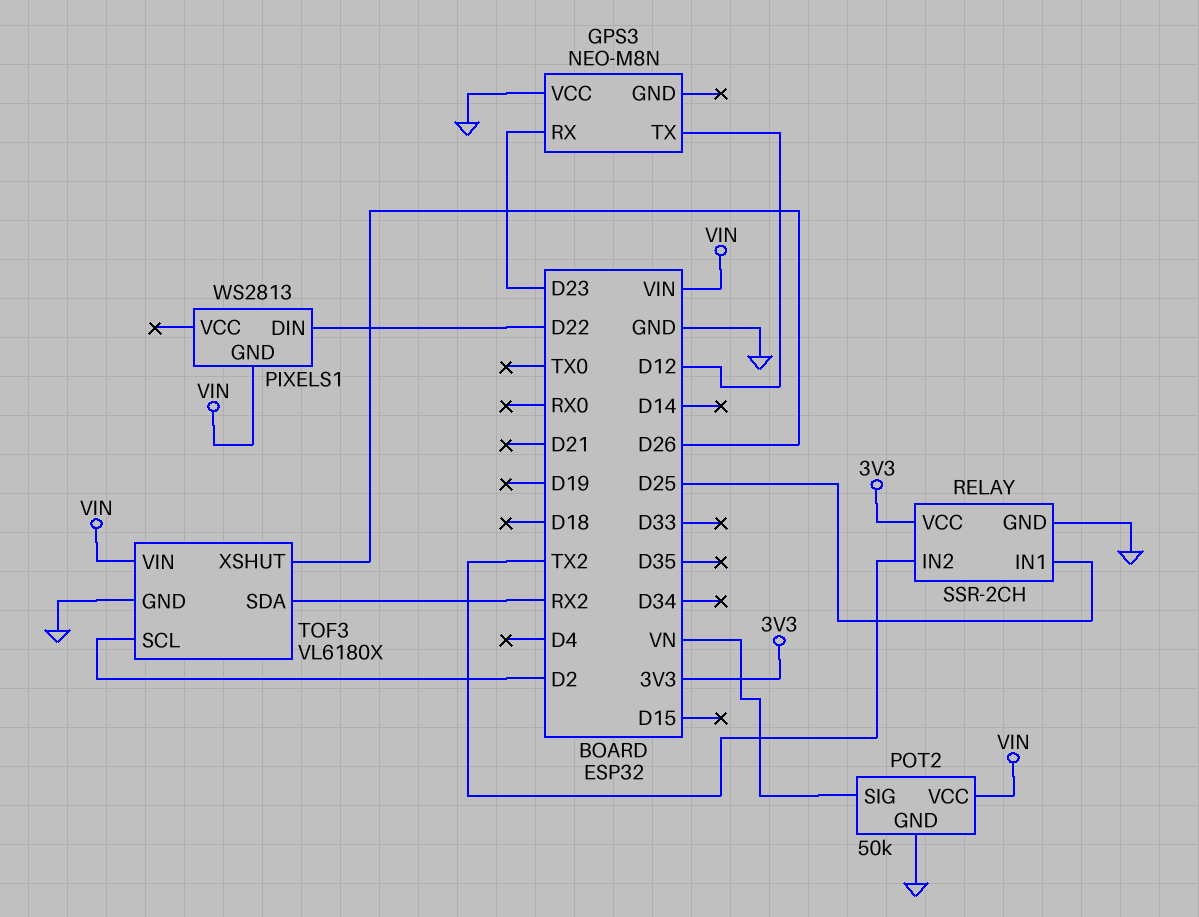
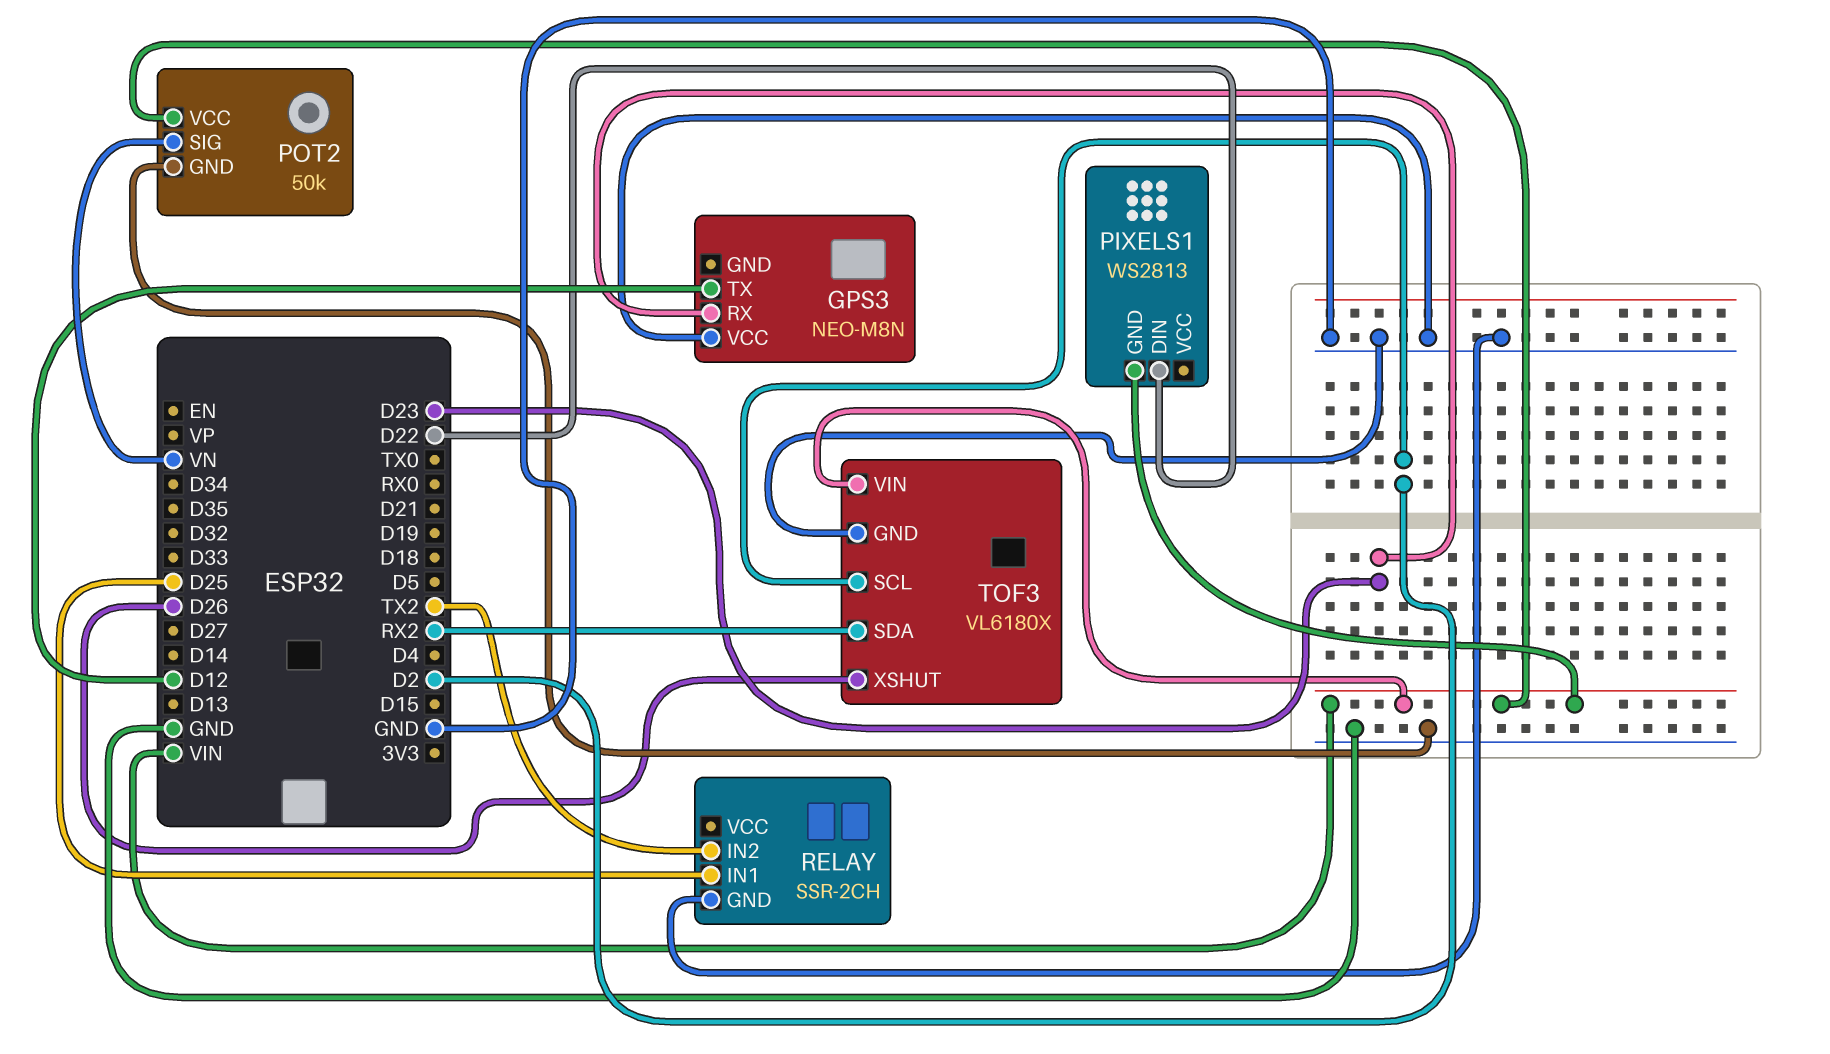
RELAY pin VCC: 3V3 -> none

